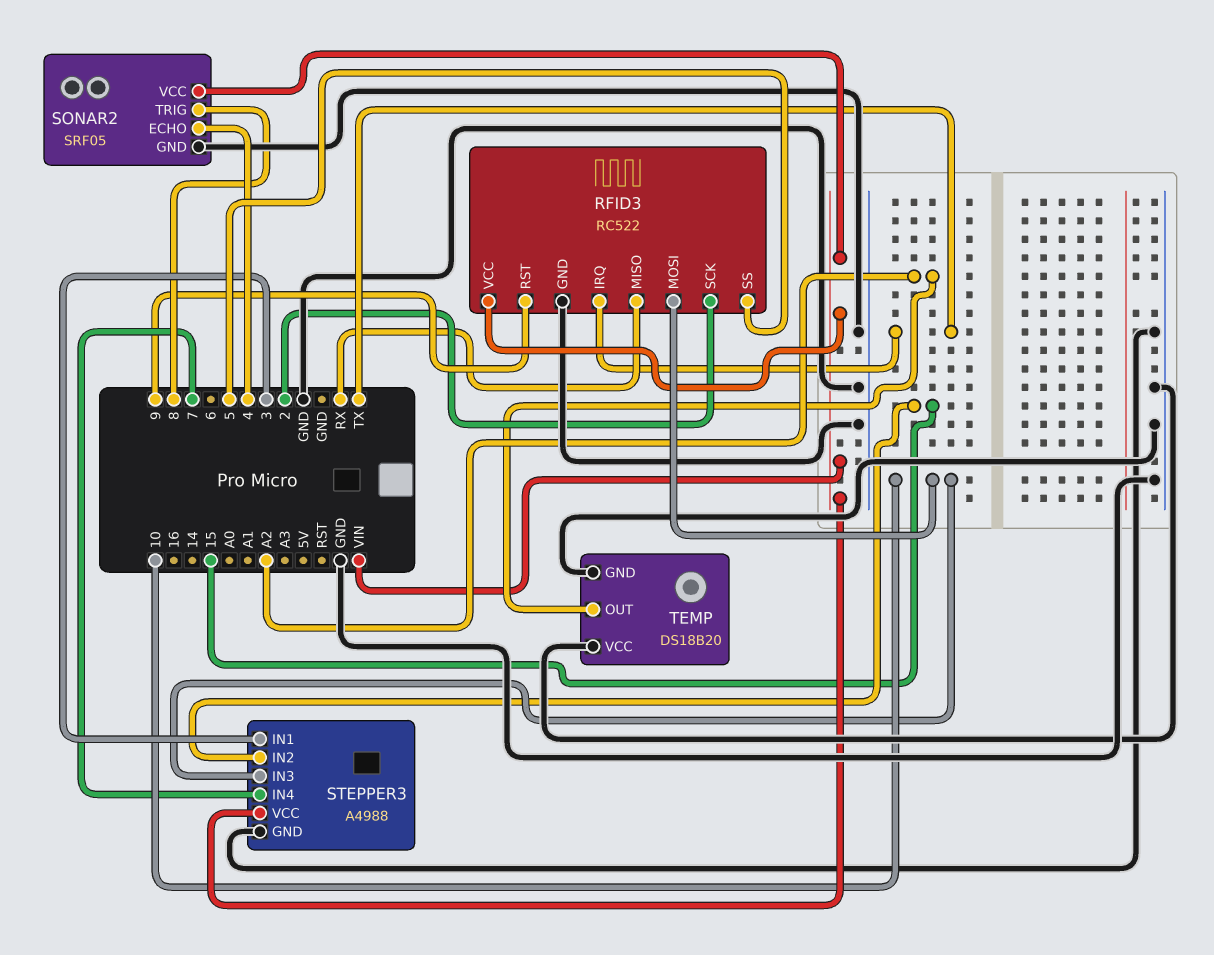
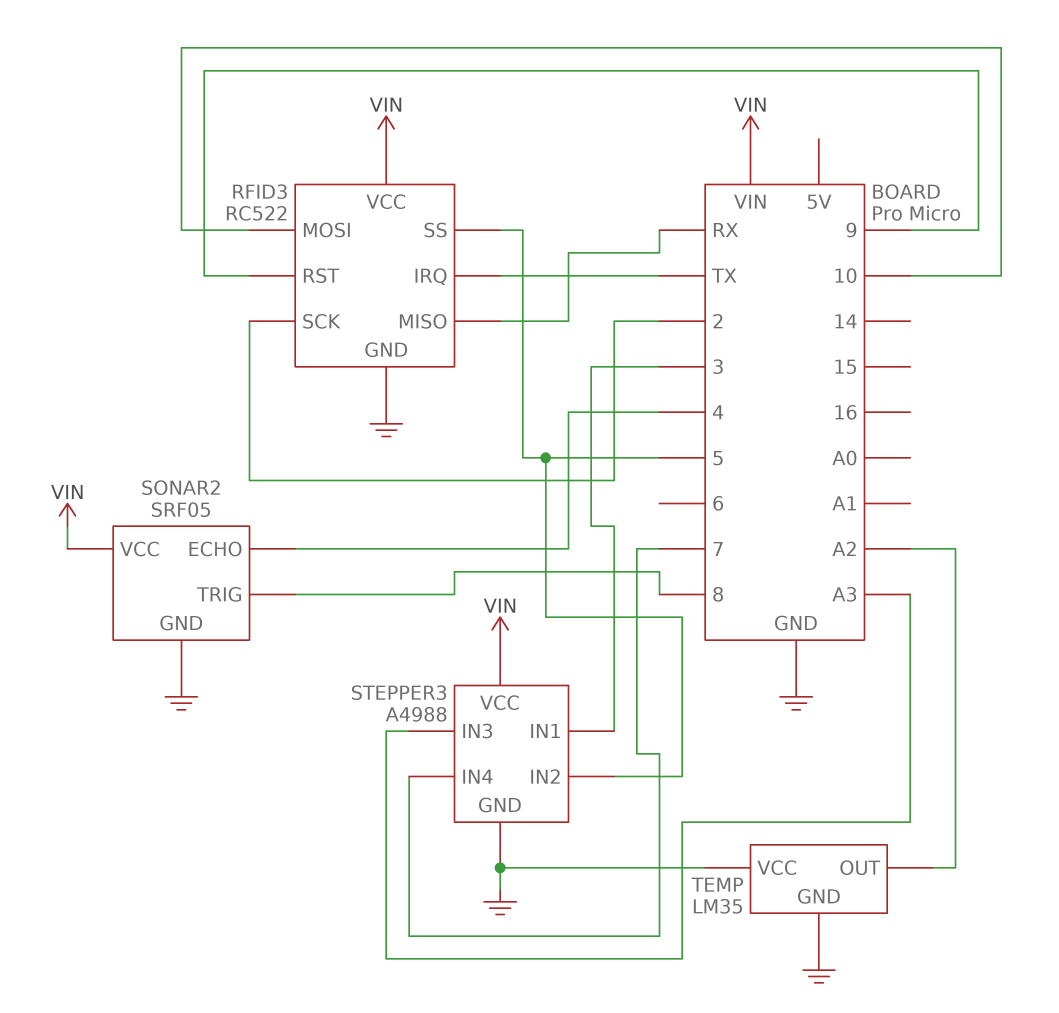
STEPPER3 pin IN2: 15 -> 5
STEPPER3 pin IN3: 10 -> A3
TEMP: DS18B20 -> LM35

